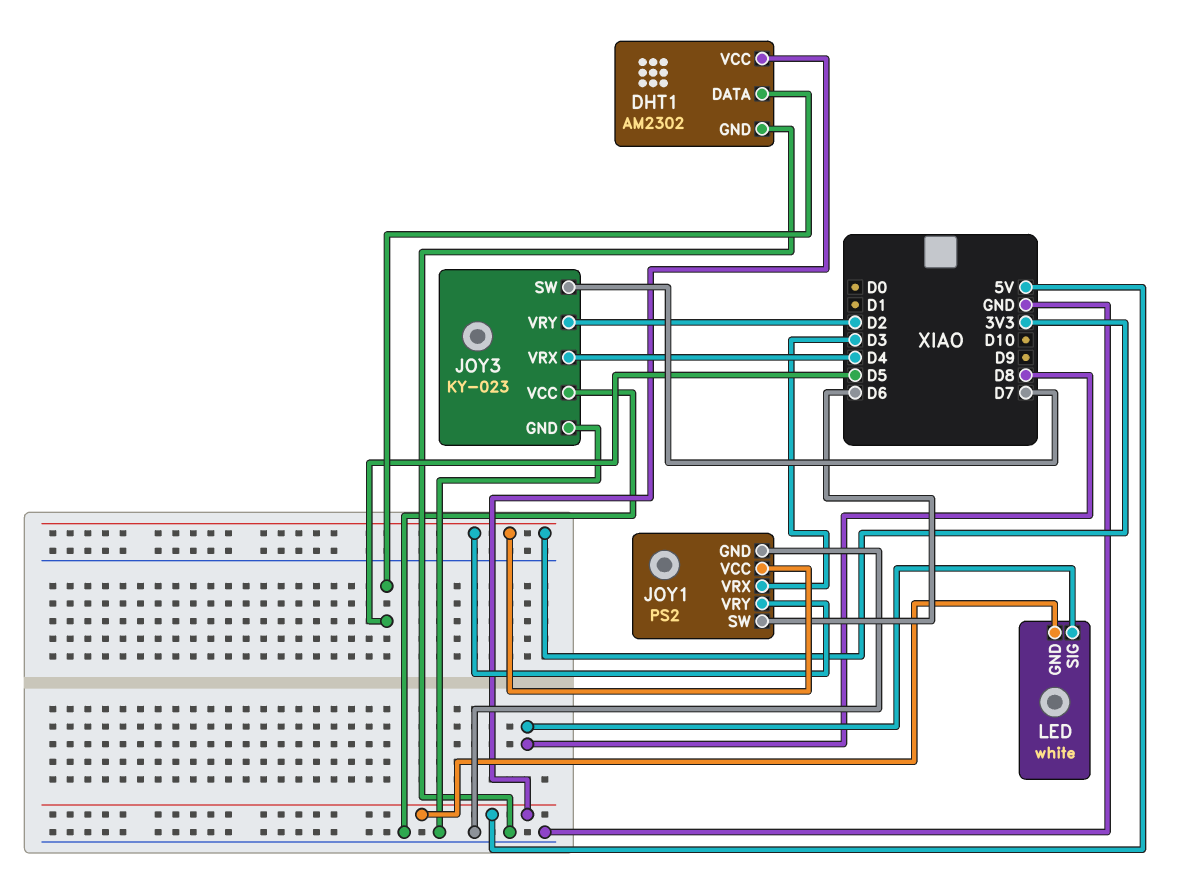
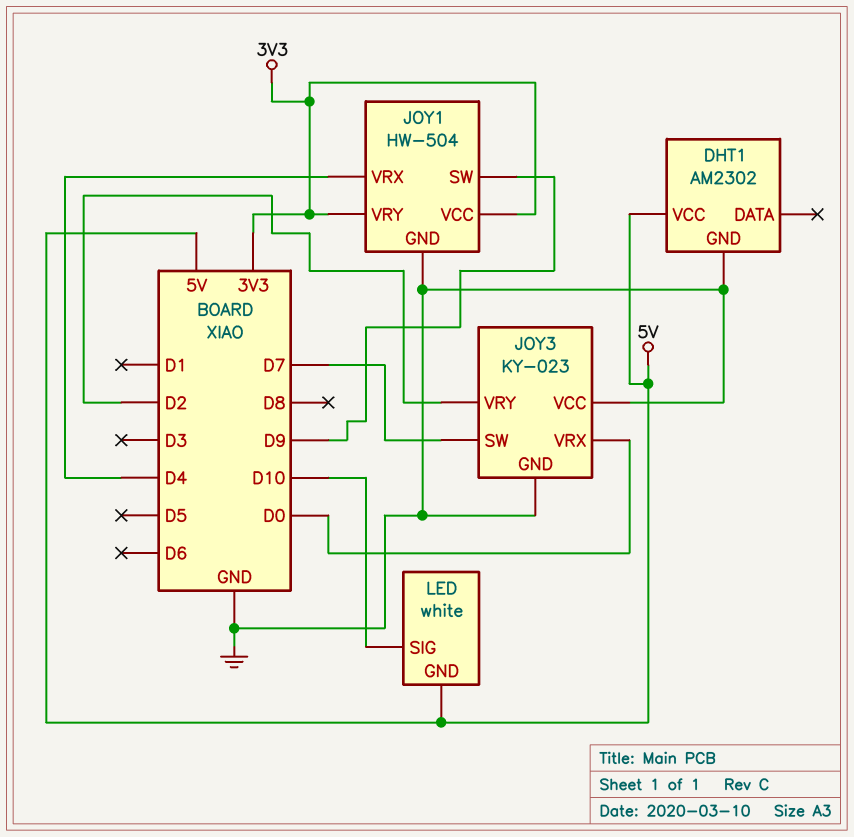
DHT1 pin DATA: D5 -> none
JOY1: PS2 -> HW-504
JOY1 pin SW: D6 -> D9
JOY1 pin VRX: D3 -> D4
JOY3 pin VRX: D4 -> D0
LED pin SIG: D8 -> D10

